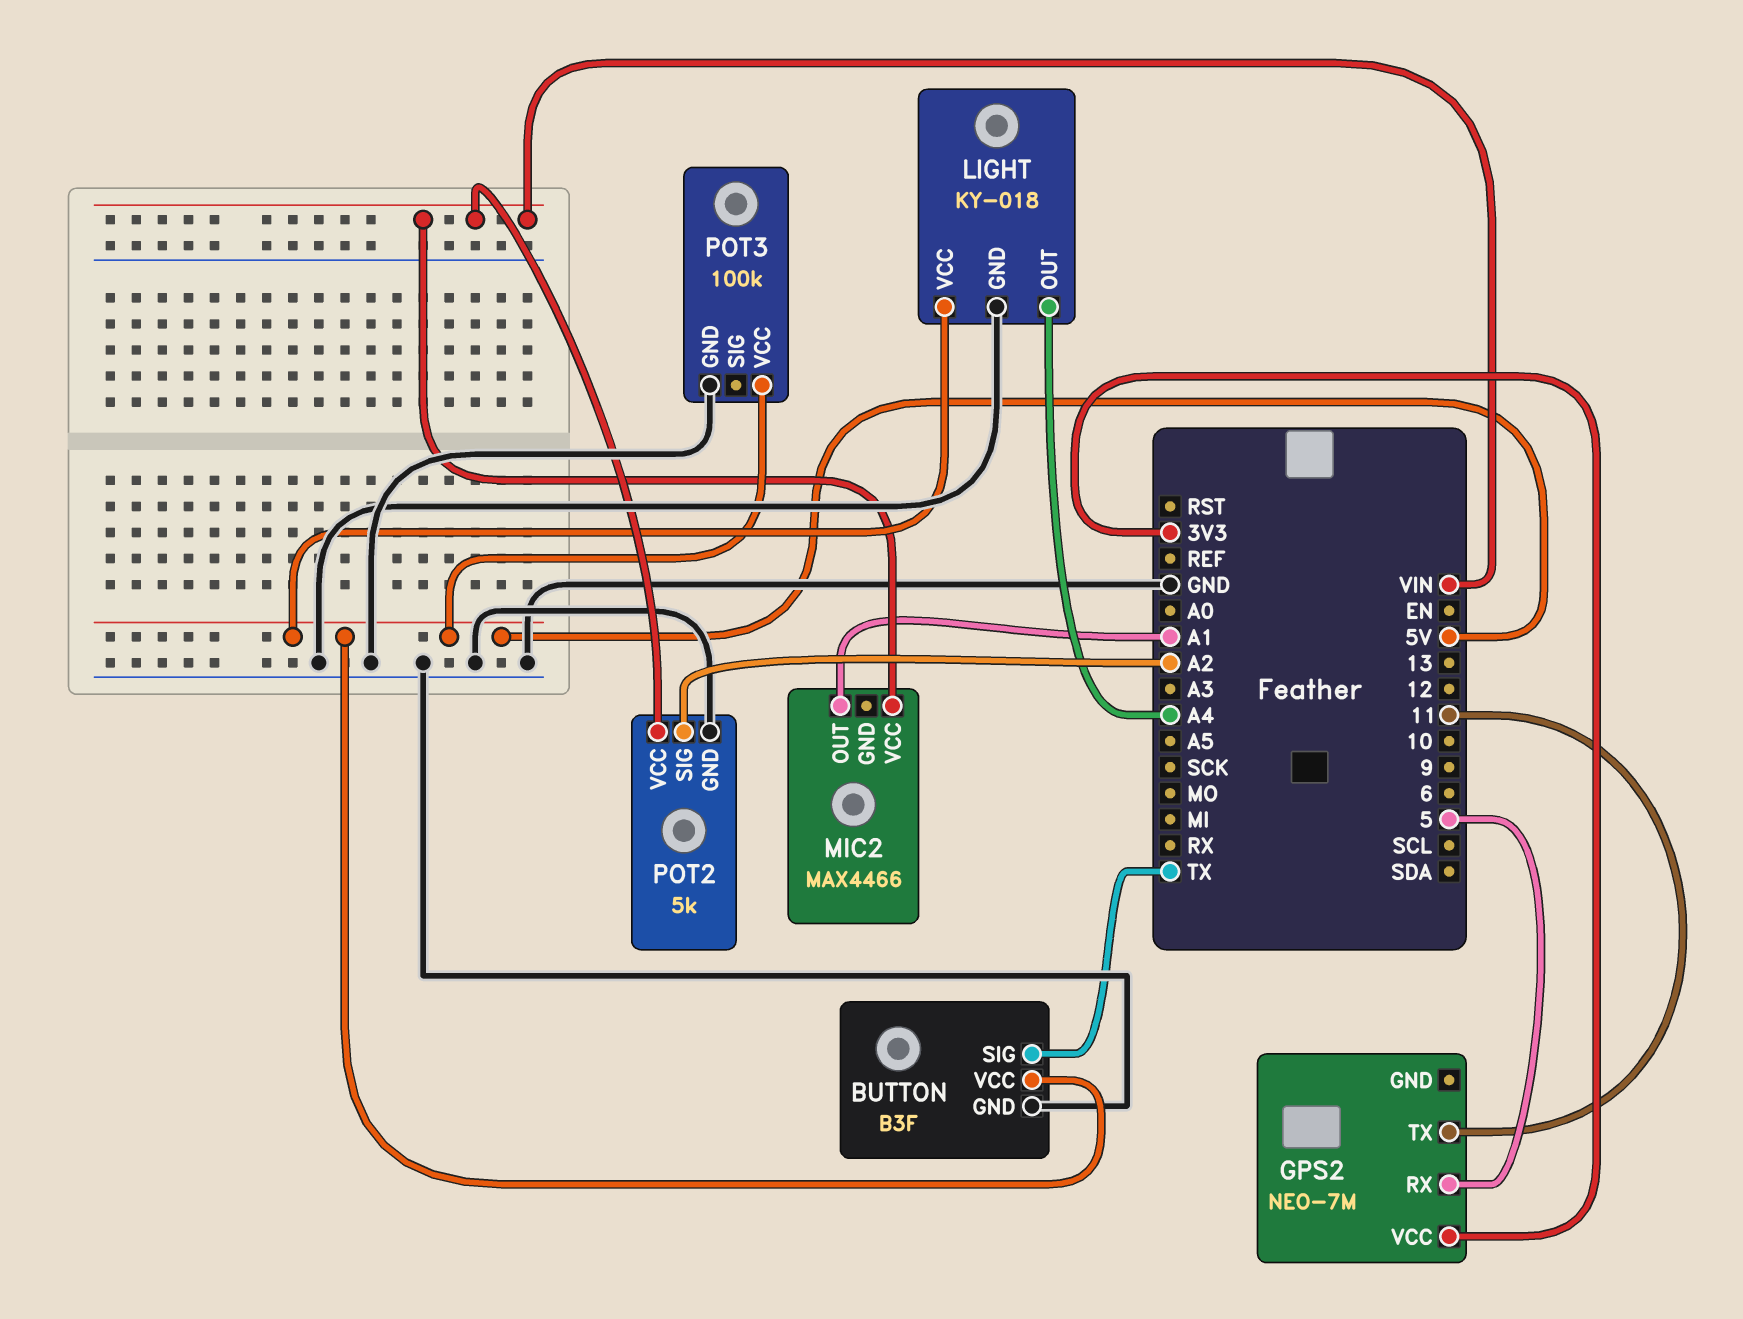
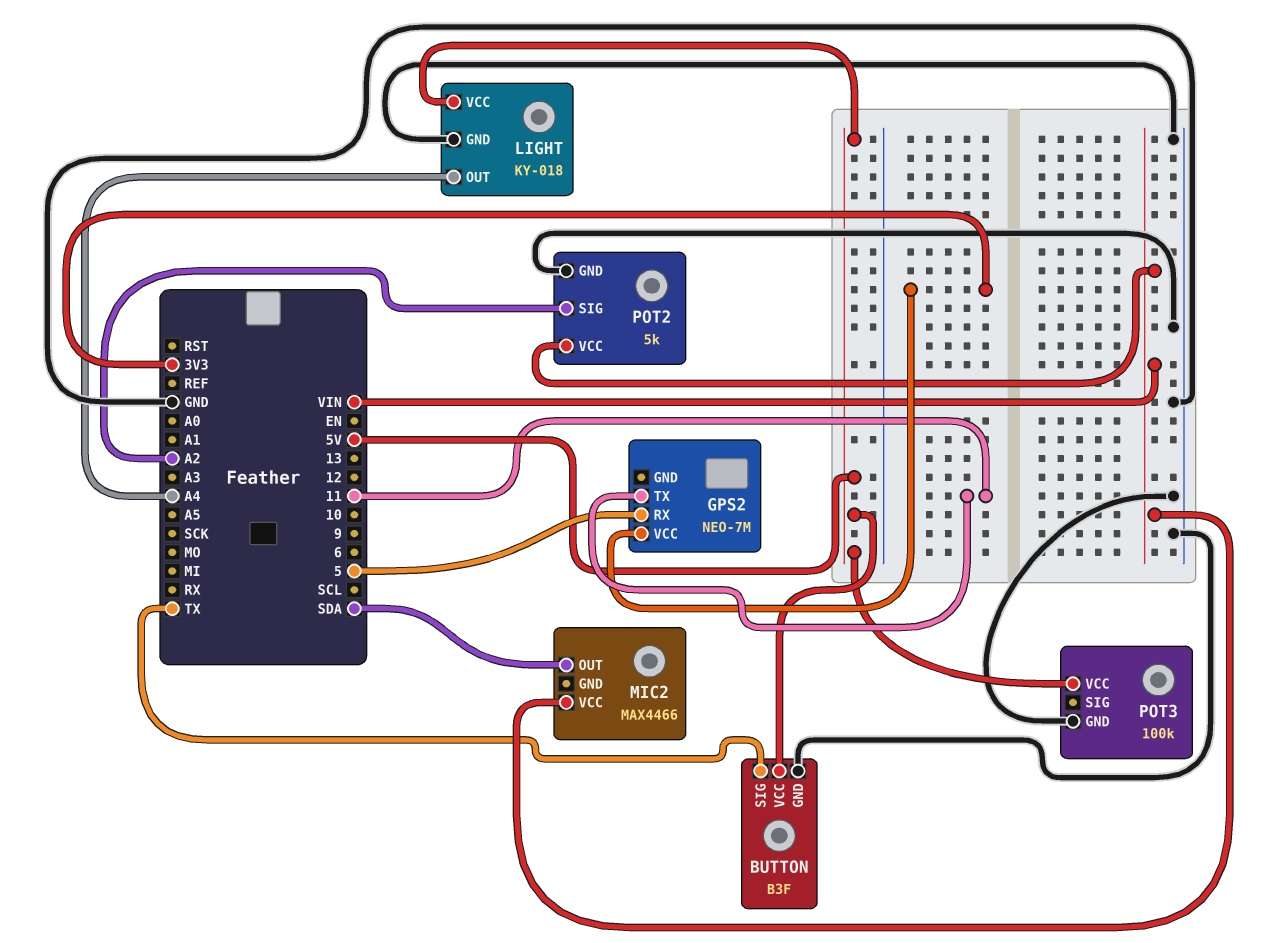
MIC2 pin OUT: A1 -> SDA

